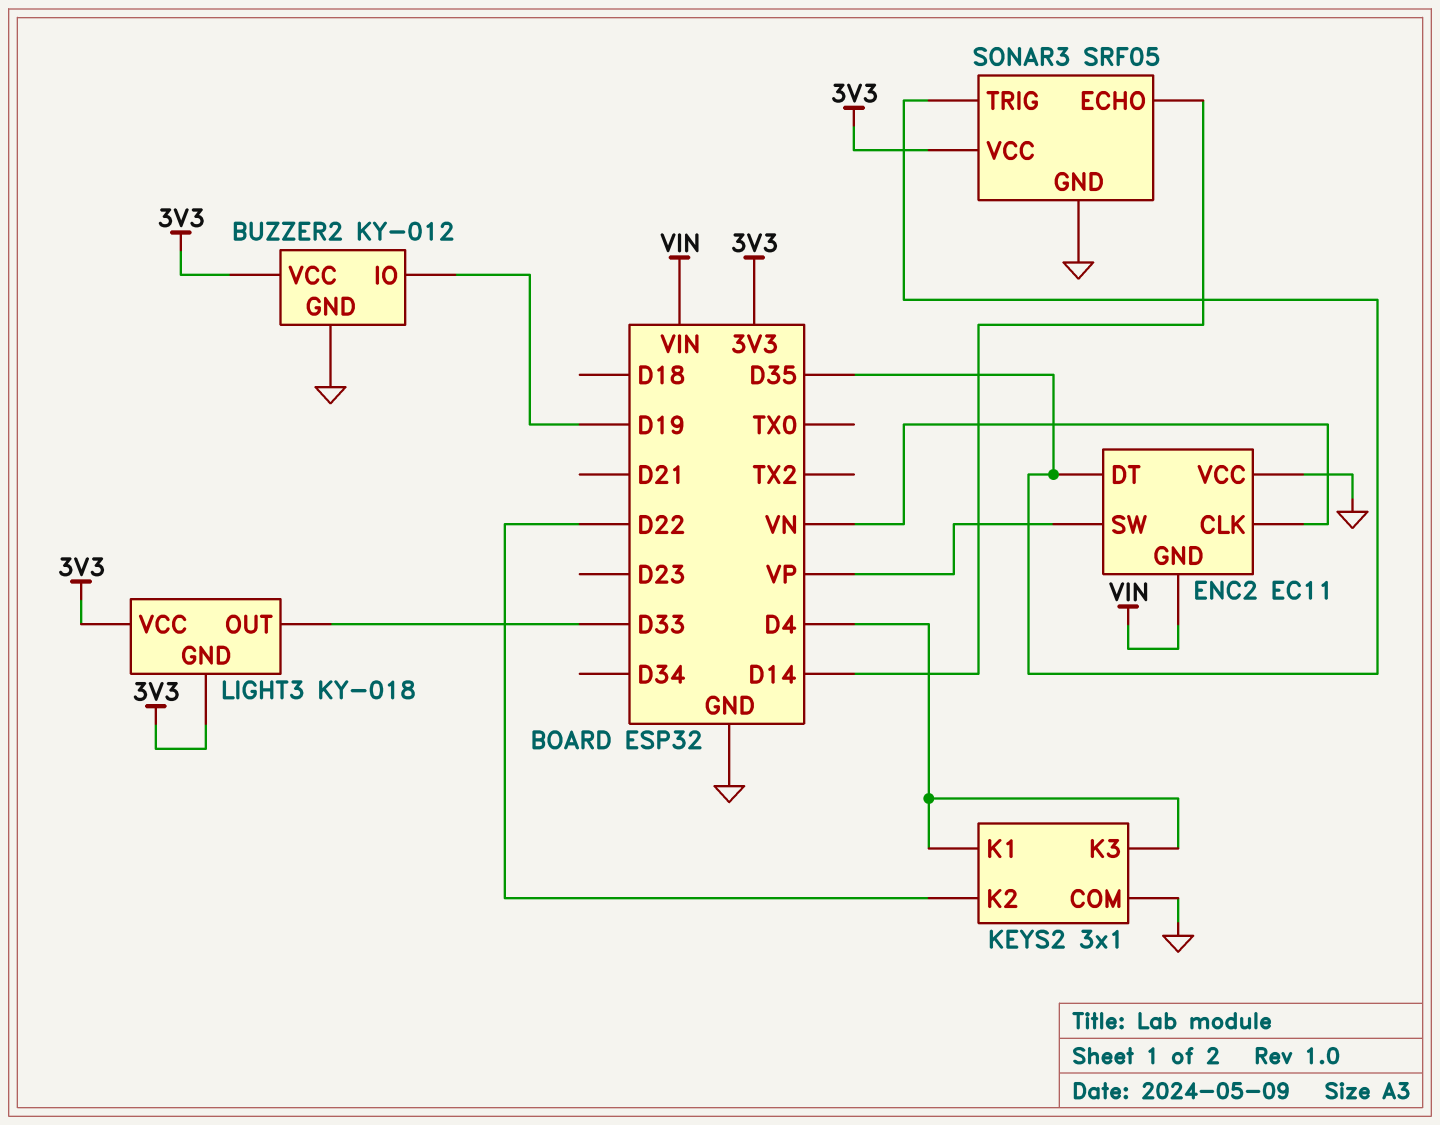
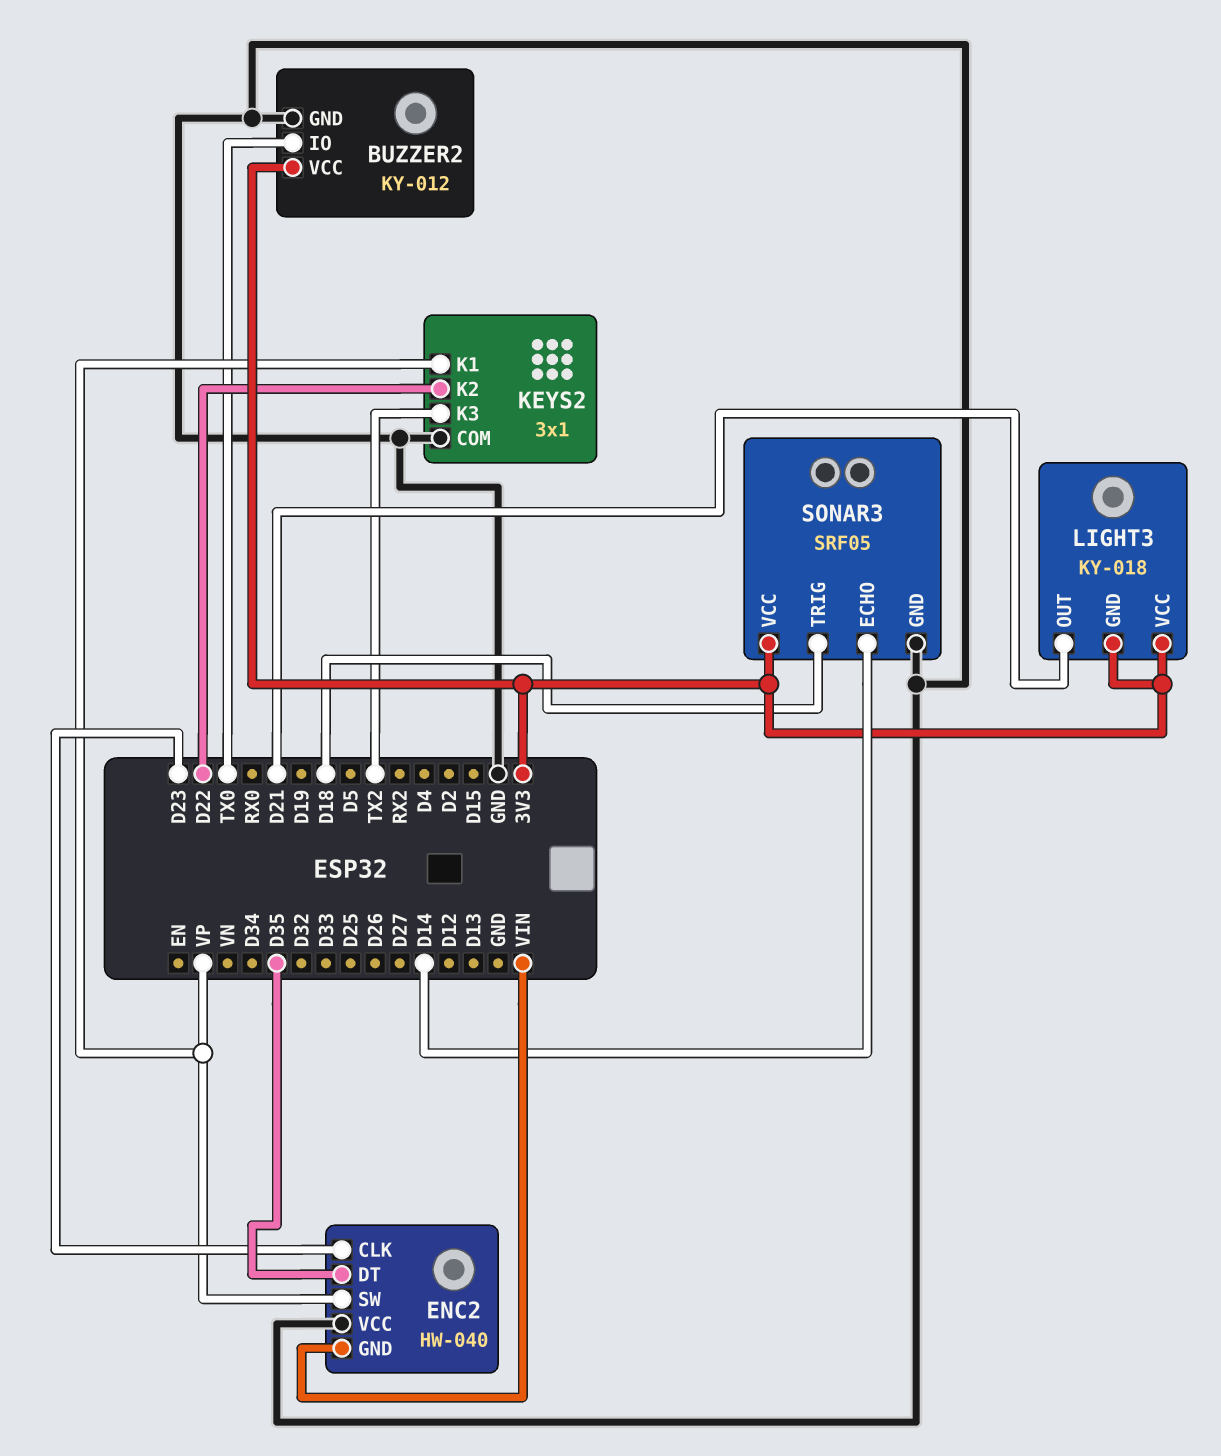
BUZZER2 pin IO: D19 -> TX0
ENC2: EC11 -> HW-040
ENC2 pin CLK: VN -> D23
KEYS2 pin K1: D4 -> VP
KEYS2 pin K3: D4 -> TX2
LIGHT3 pin OUT: D33 -> D21
SONAR3 pin TRIG: D35 -> D18

